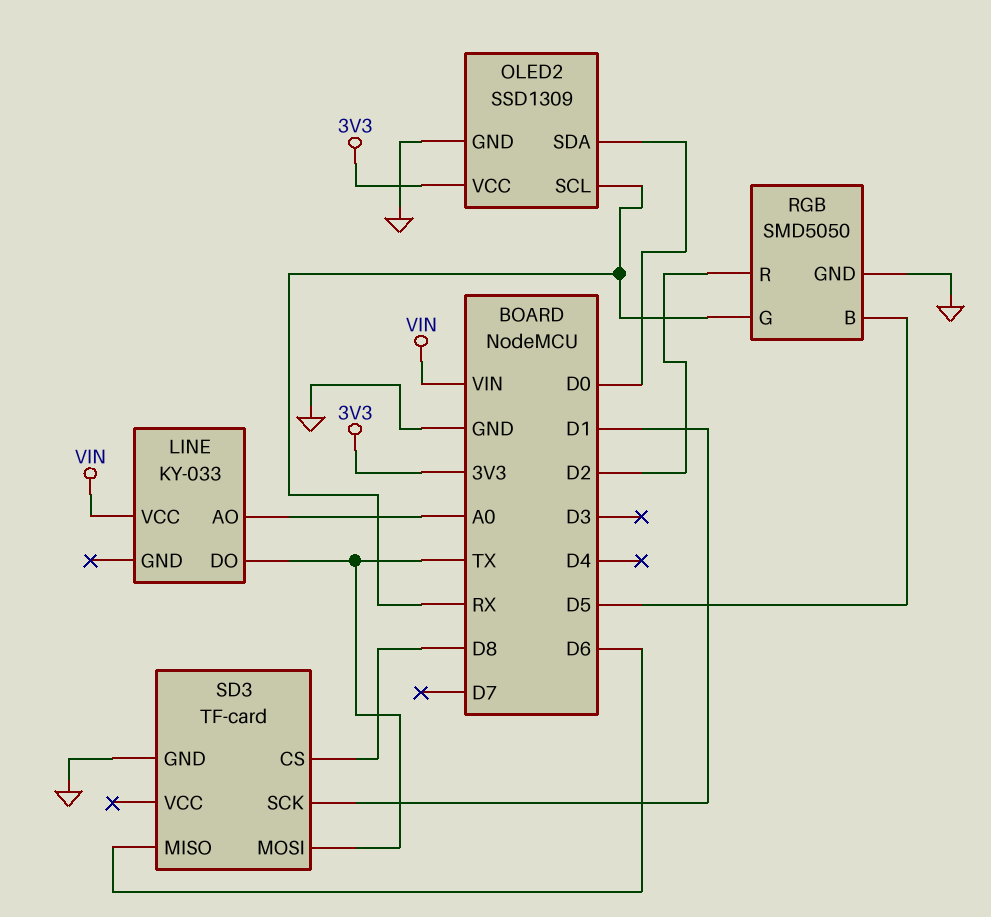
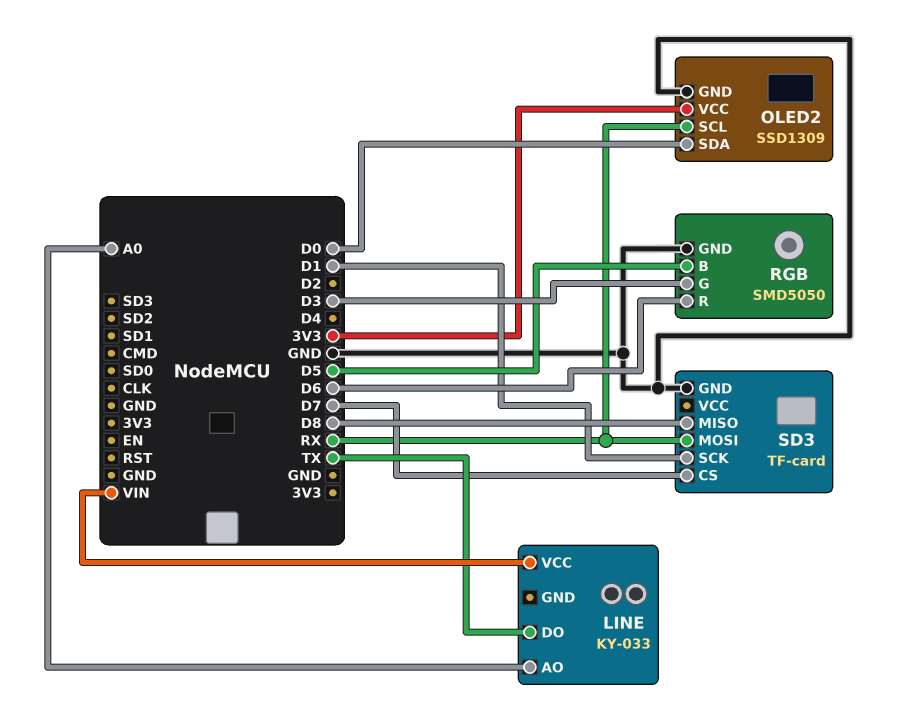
RGB pin G: RX -> D3
RGB pin R: D2 -> D6
SD3 pin CS: D8 -> D7
SD3 pin MISO: D6 -> D8
SD3 pin MOSI: TX -> RX

